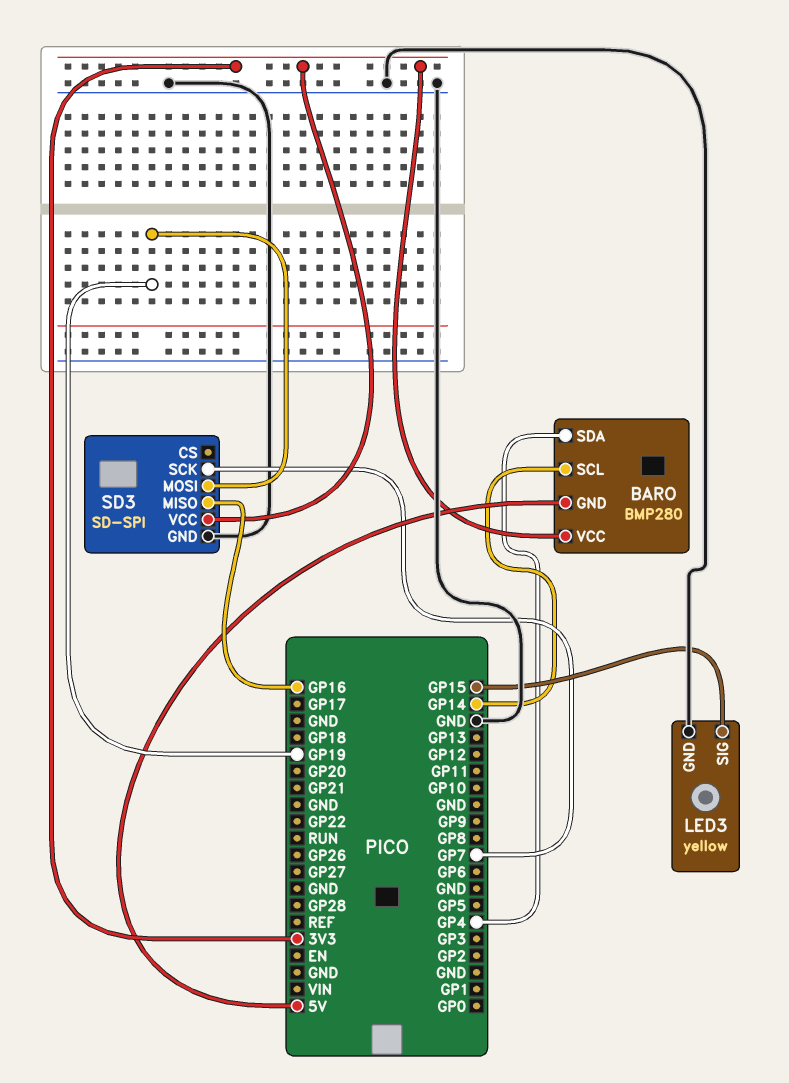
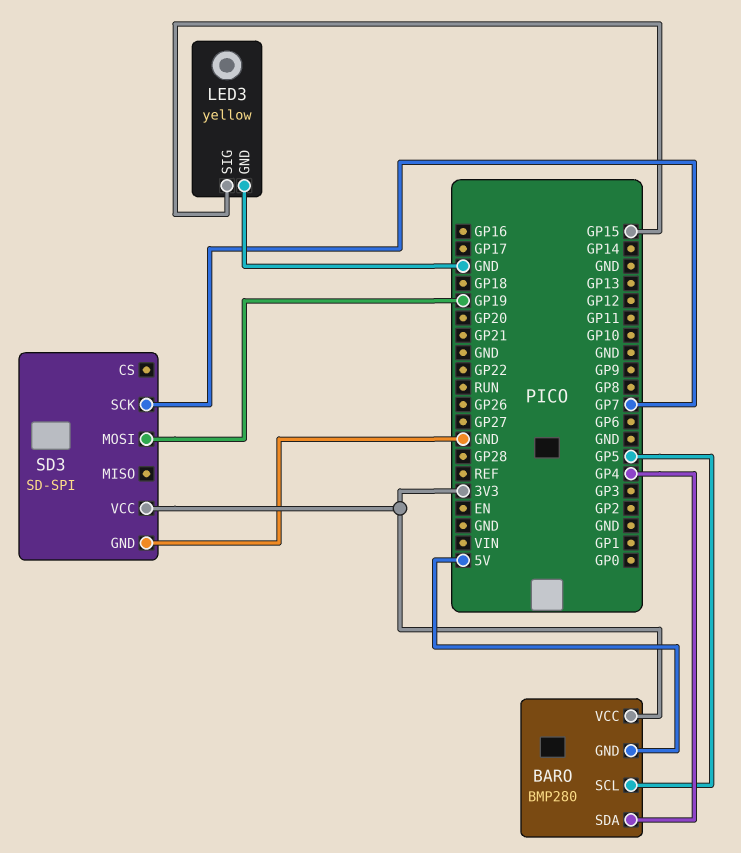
BARO pin SCL: GP14 -> GP5
SD3 pin MISO: GP16 -> none

